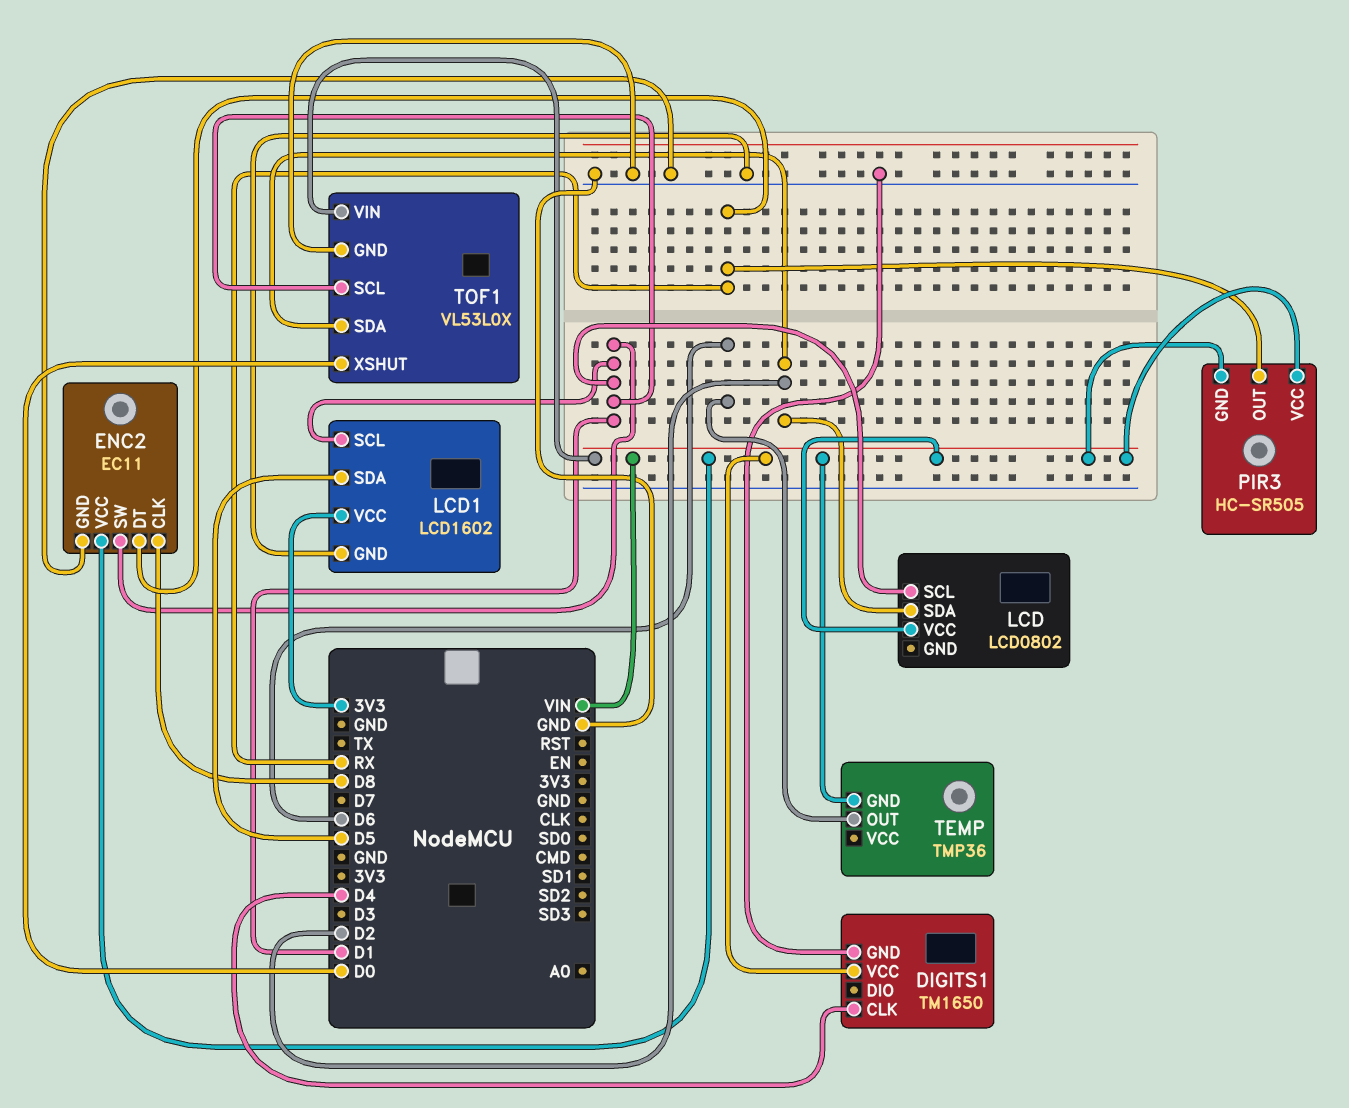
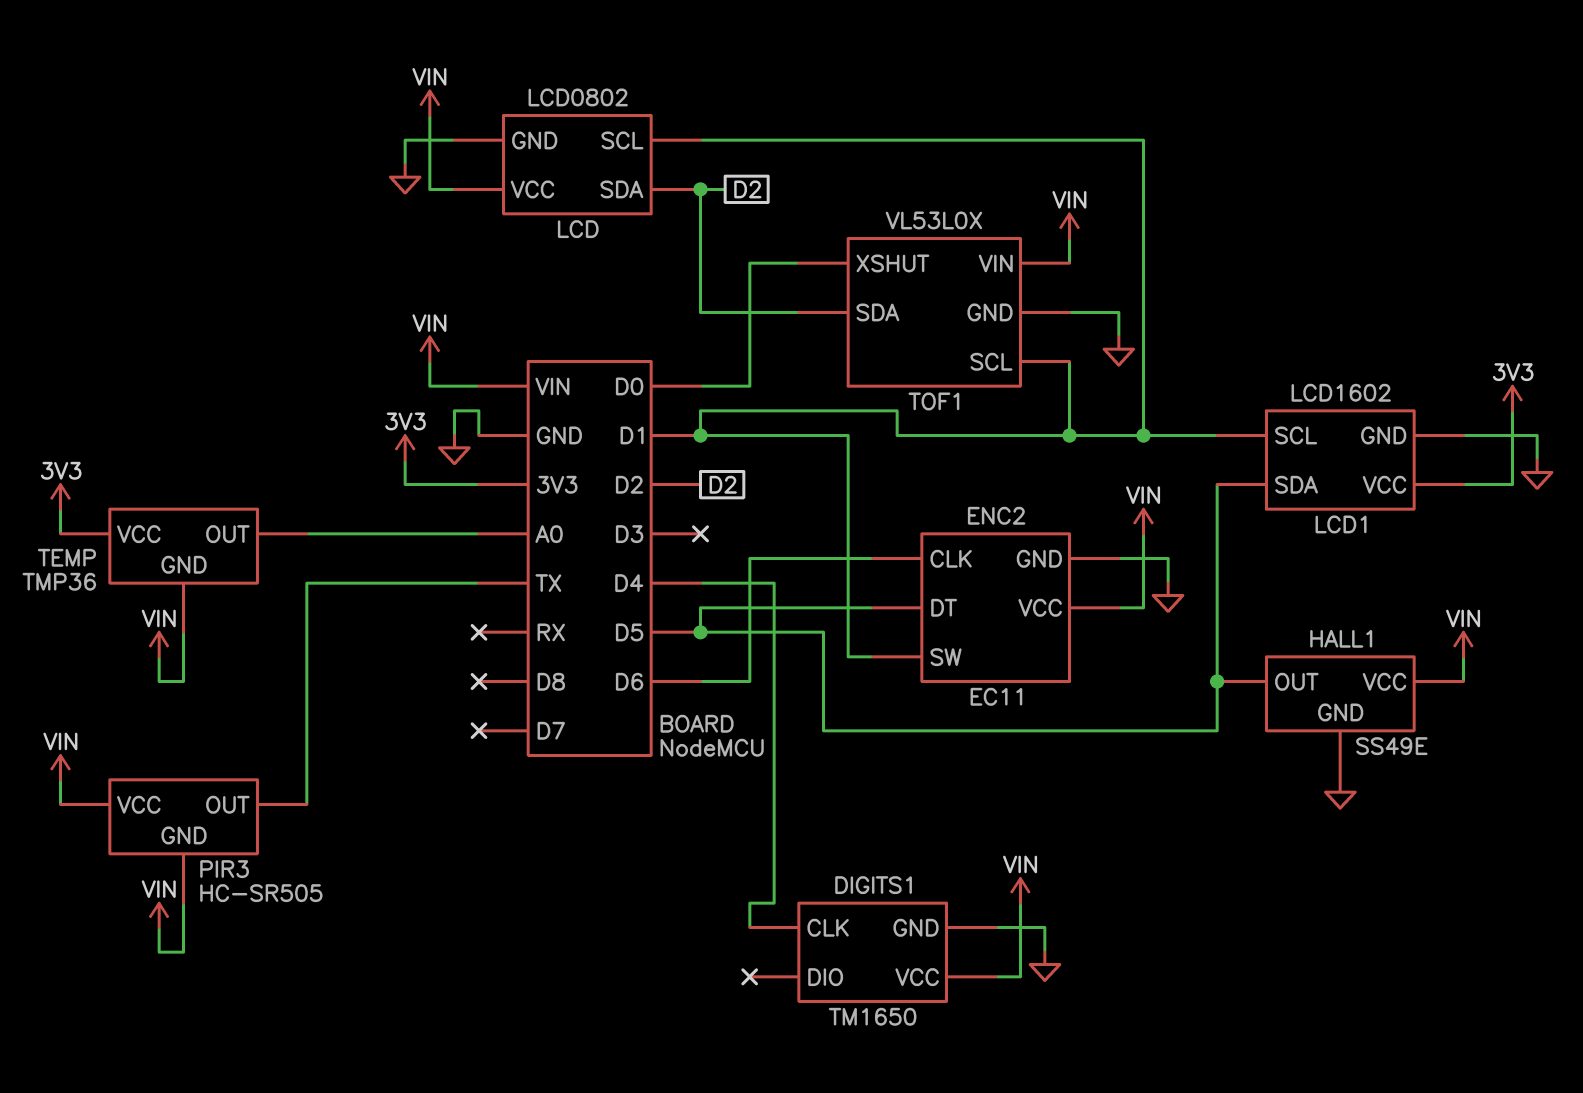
ENC2 pin CLK: D8 -> D6
ENC2 pin DT: RX -> D5
HALL1: none -> SS49E
HALL1 pin GND: none -> GND
HALL1 pin OUT: none -> D5
HALL1 pin VCC: none -> VIN
LCD pin GND: none -> GND
PIR3 pin OUT: RX -> TX
TEMP pin OUT: D6 -> A0
TEMP pin VCC: none -> 3V3

